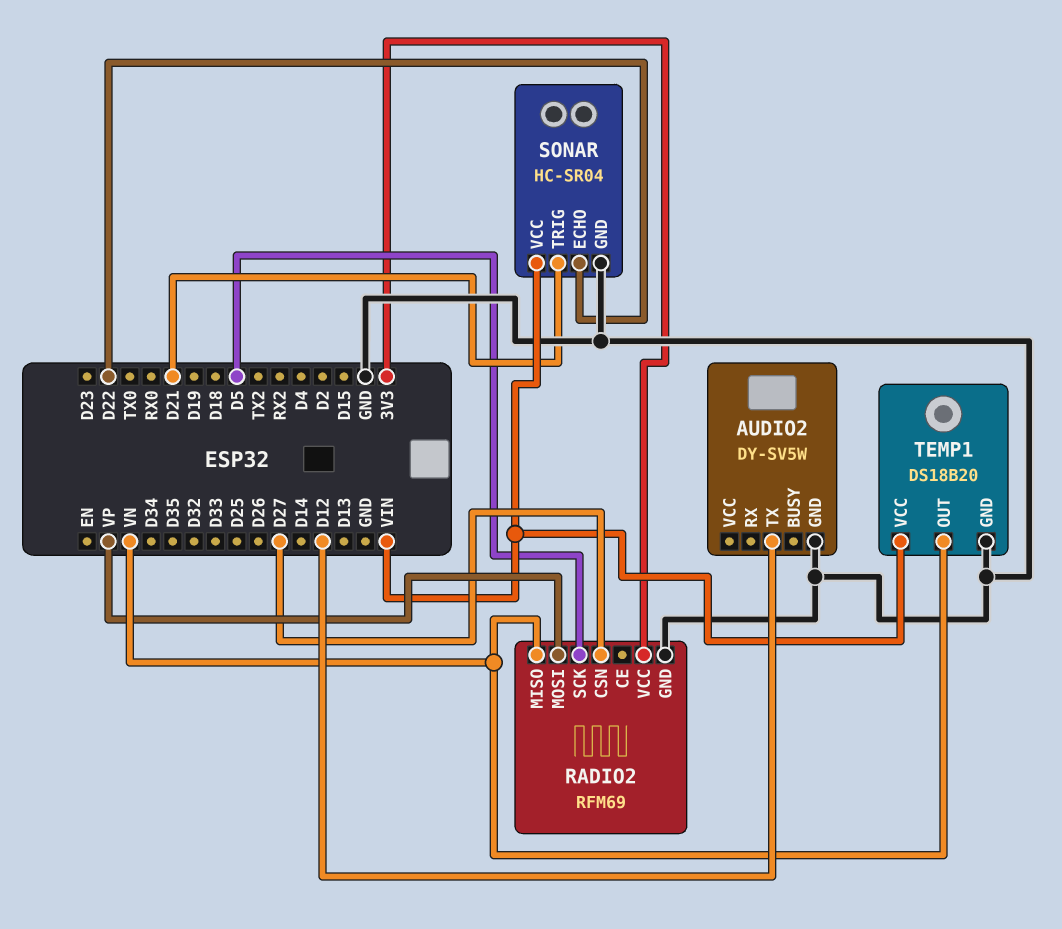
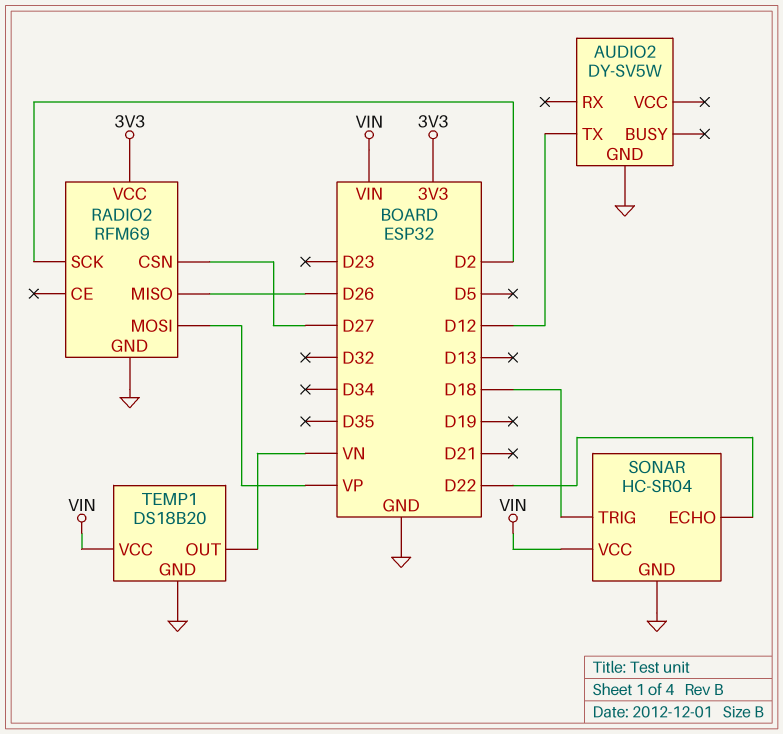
RADIO2 pin MISO: VN -> D26
RADIO2 pin SCK: D5 -> D2
SONAR pin TRIG: D21 -> D18

